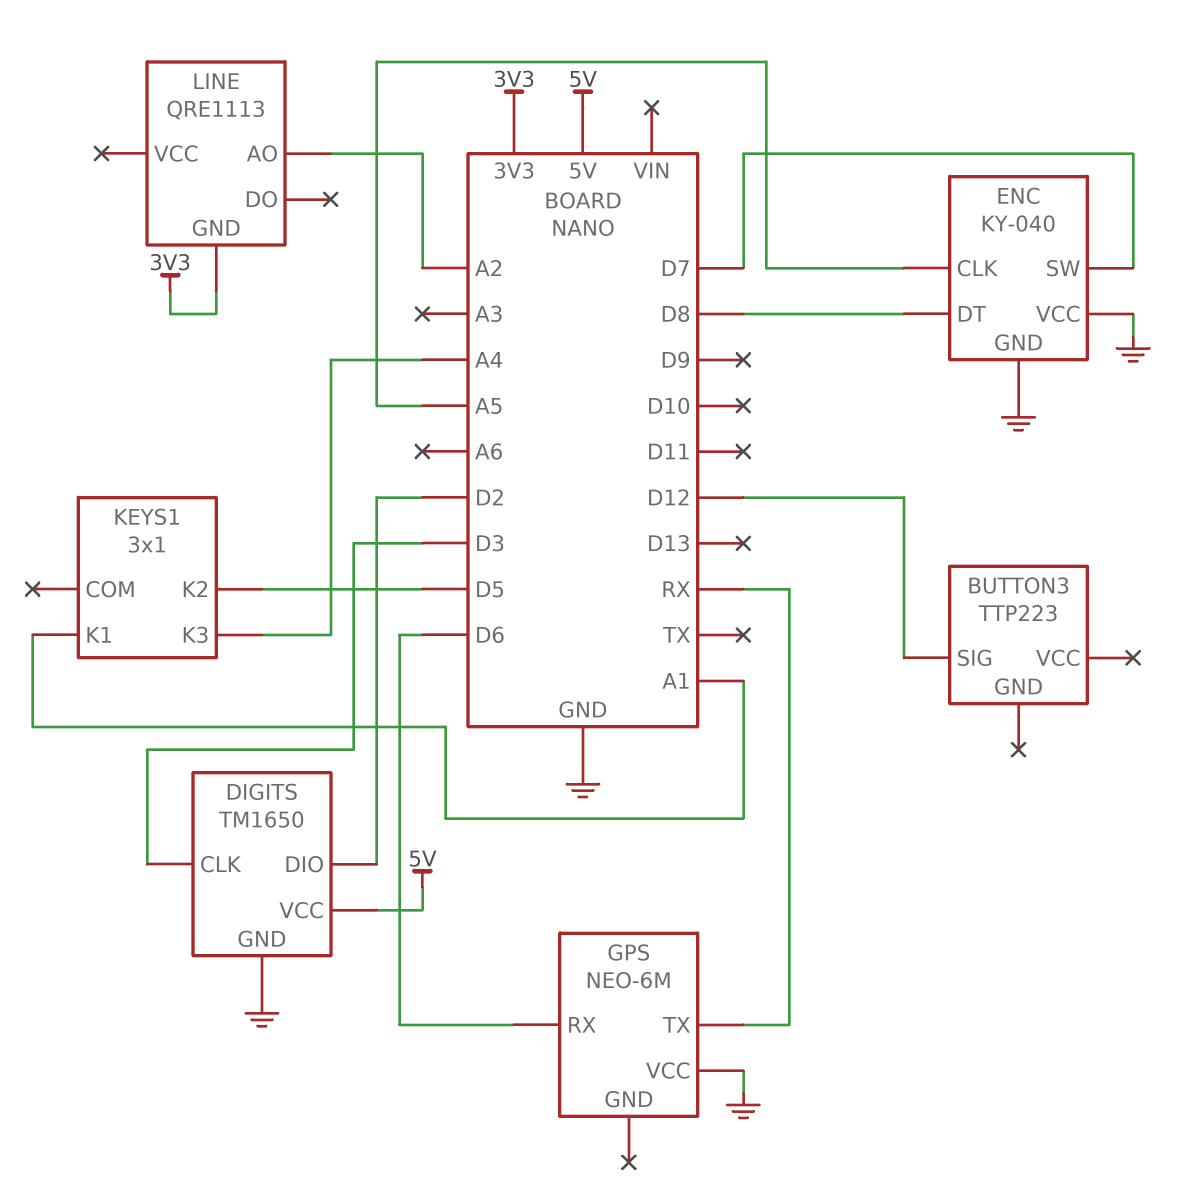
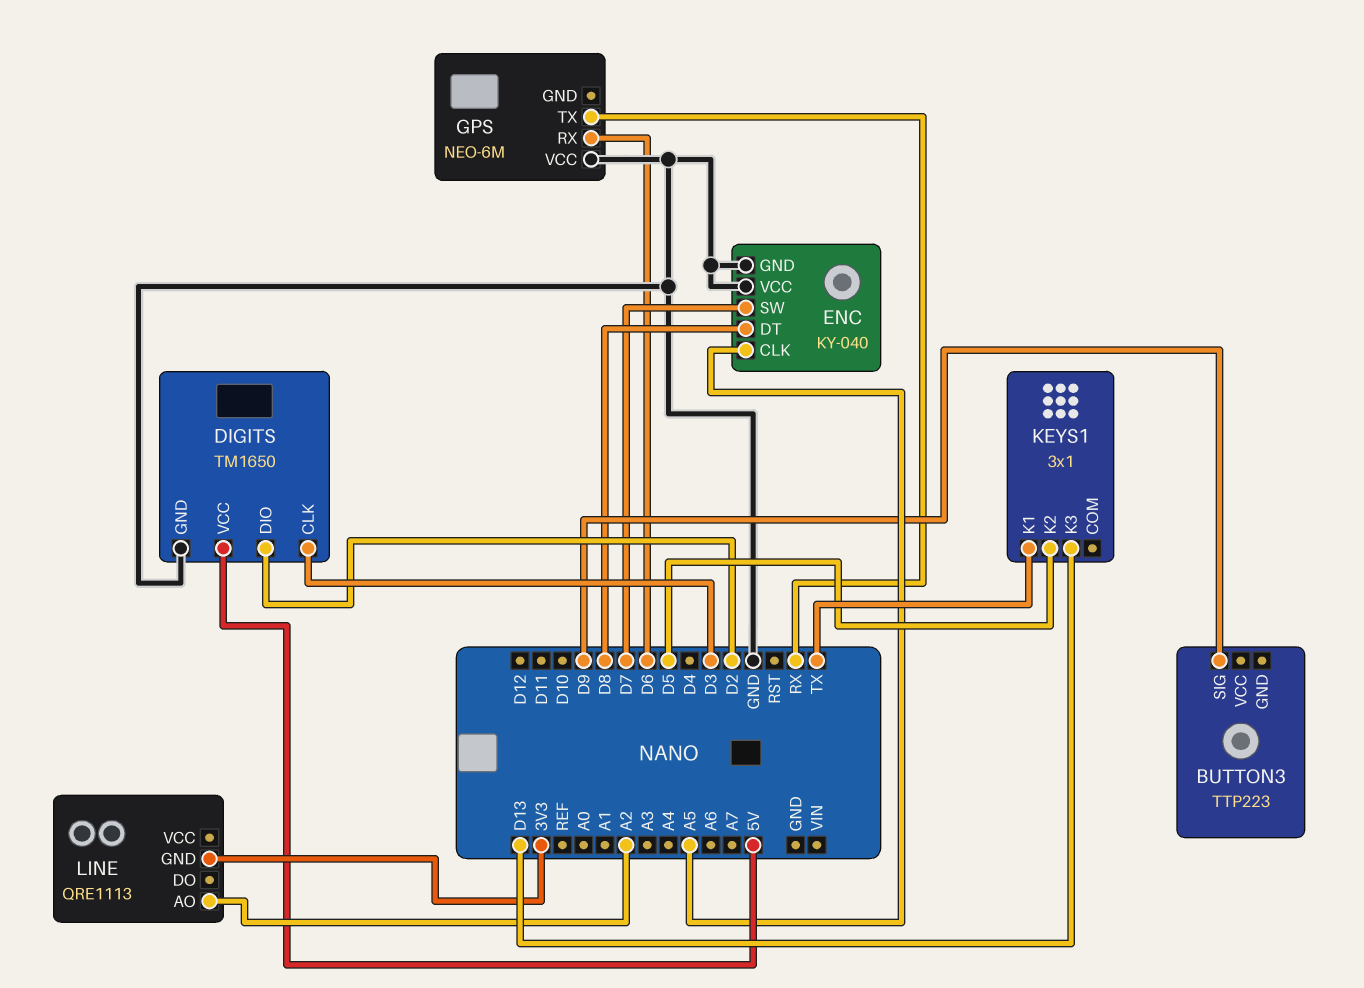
BUTTON3 pin SIG: D12 -> D9
KEYS1 pin K1: A1 -> TX
KEYS1 pin K3: A4 -> D13

